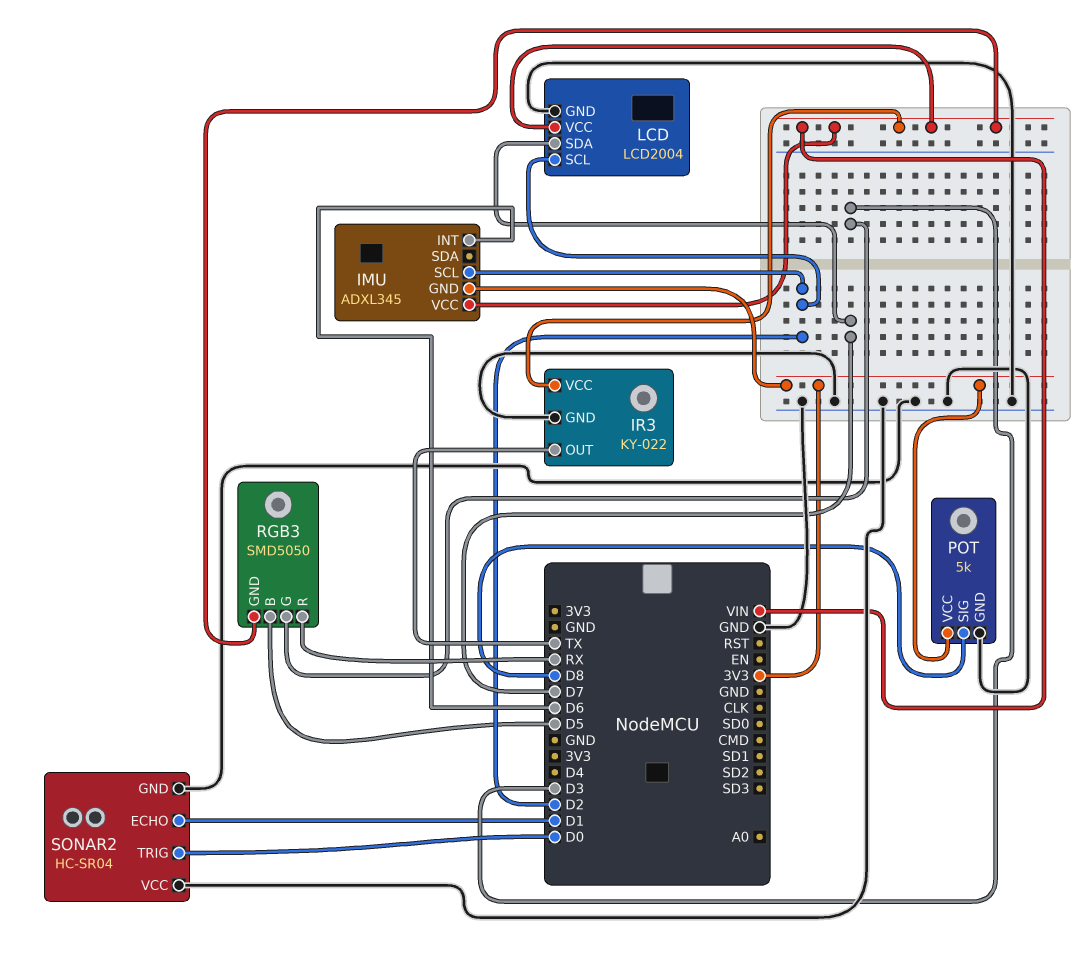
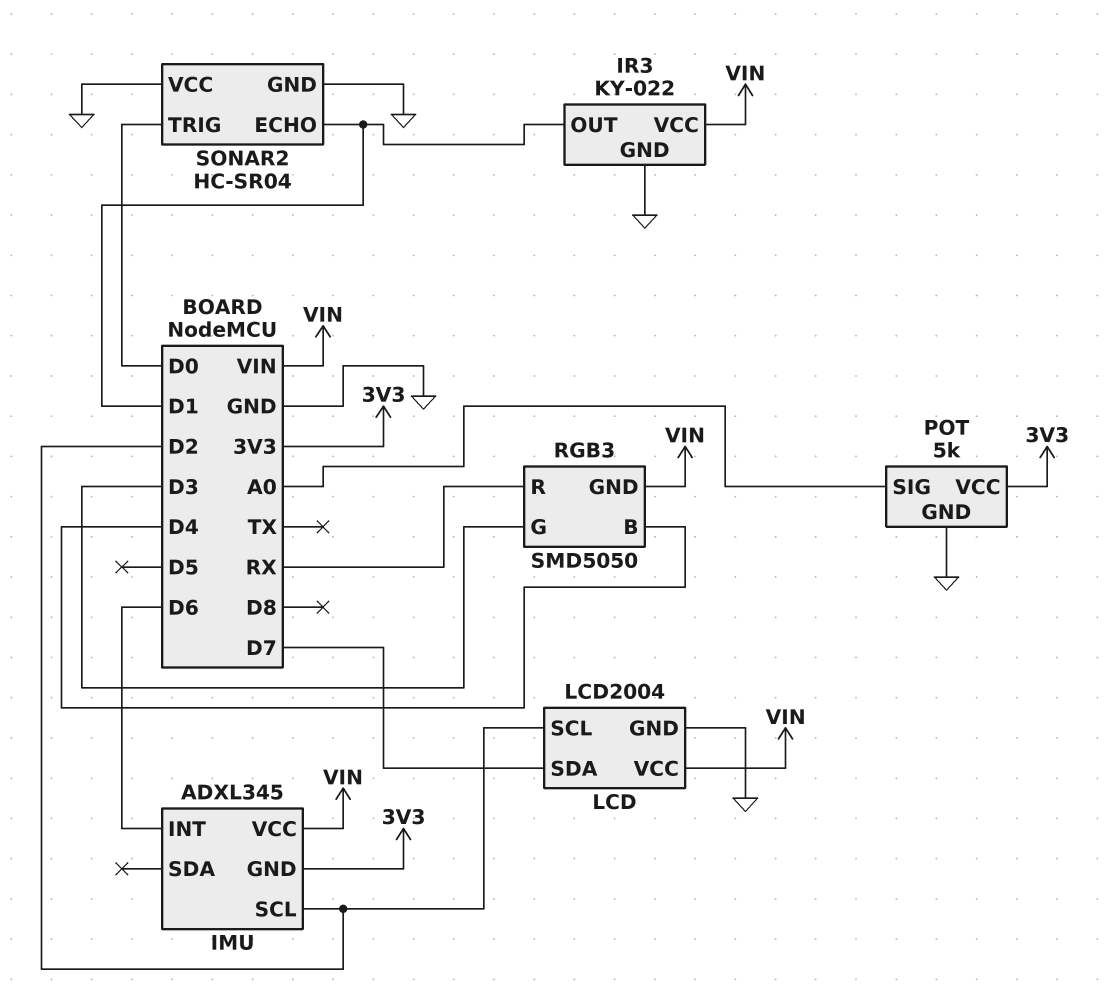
IR3 pin OUT: TX -> D1
POT pin SIG: D8 -> A0
RGB3 pin B: D5 -> D4

